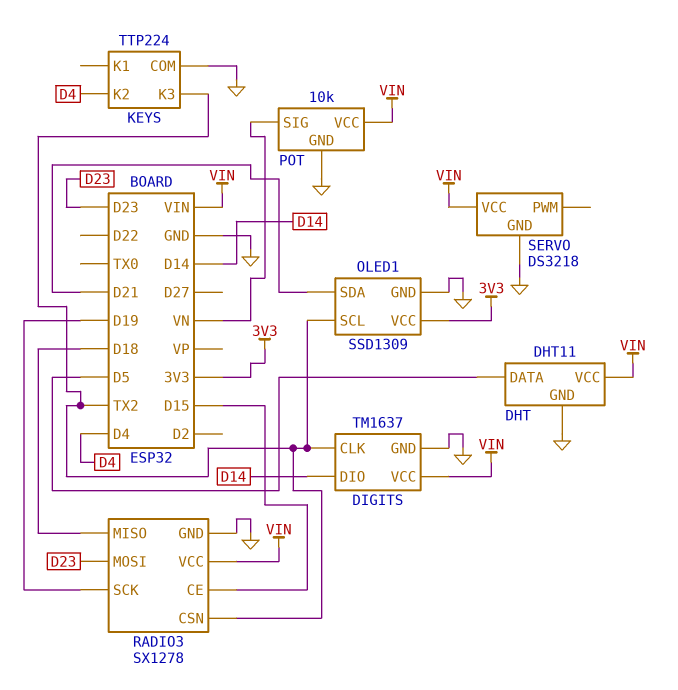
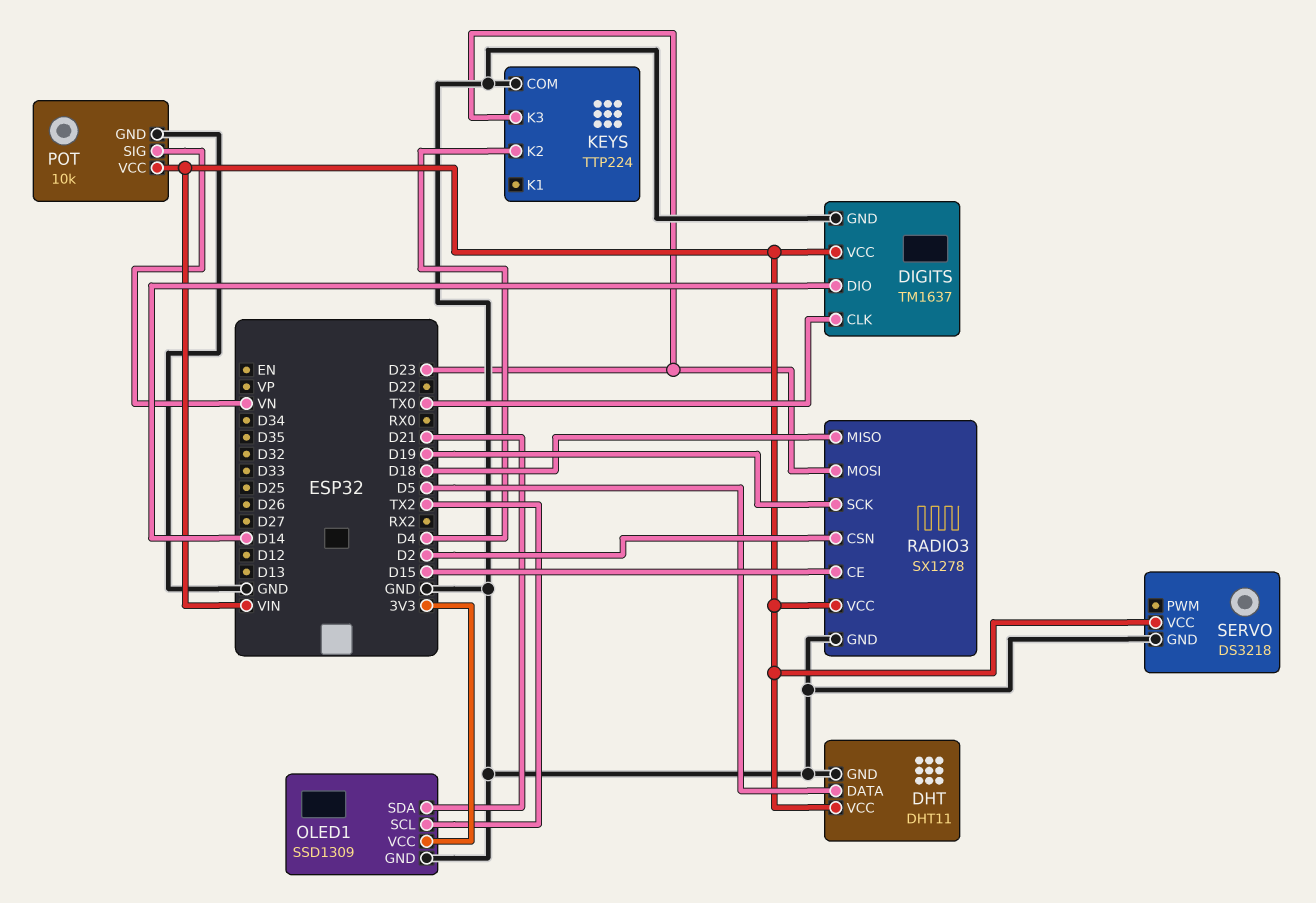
DIGITS pin CLK: TX2 -> TX0
KEYS pin K3: TX2 -> D23
RADIO3 pin CSN: TX2 -> D2

